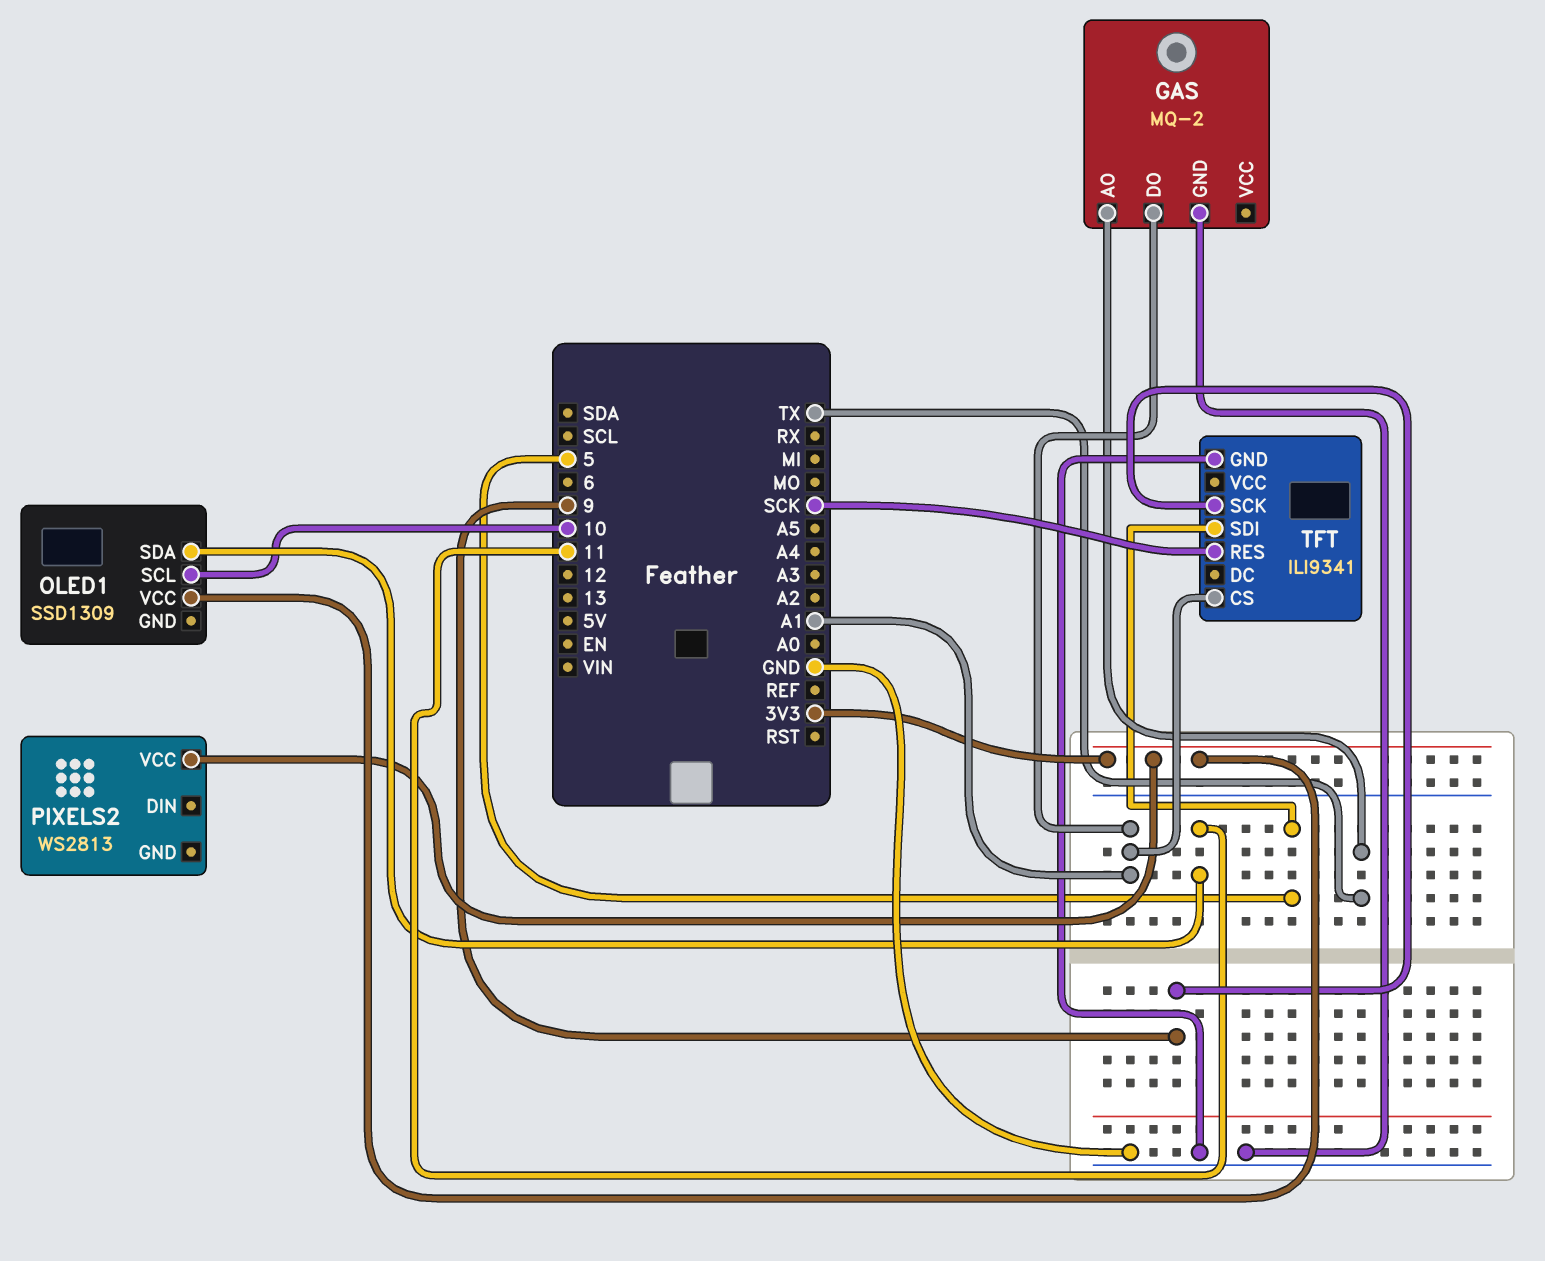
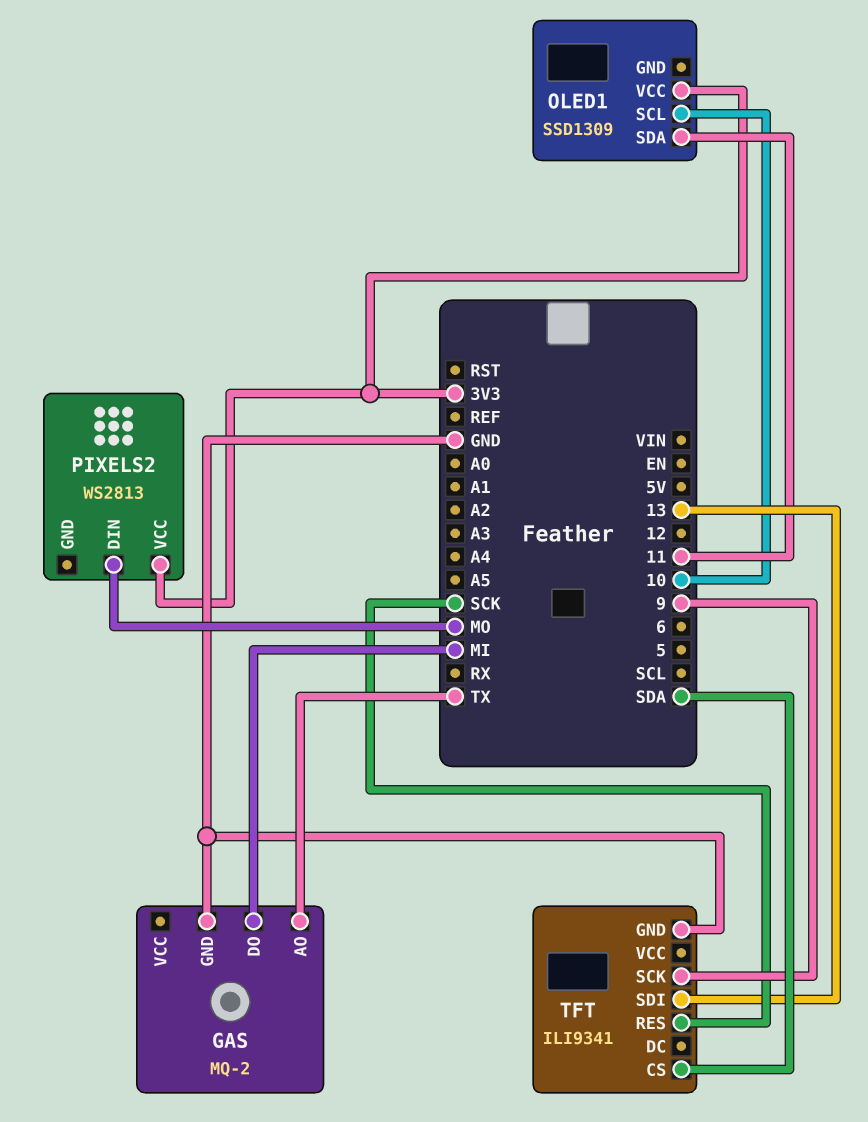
GAS pin DO: A1 -> MI
PIXELS2 pin DIN: none -> MO
TFT pin CS: A1 -> SDA
TFT pin SDI: 5 -> 13

